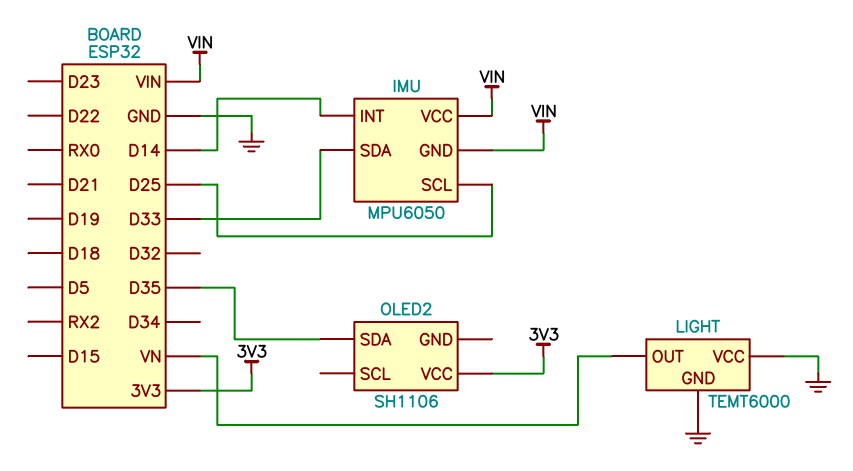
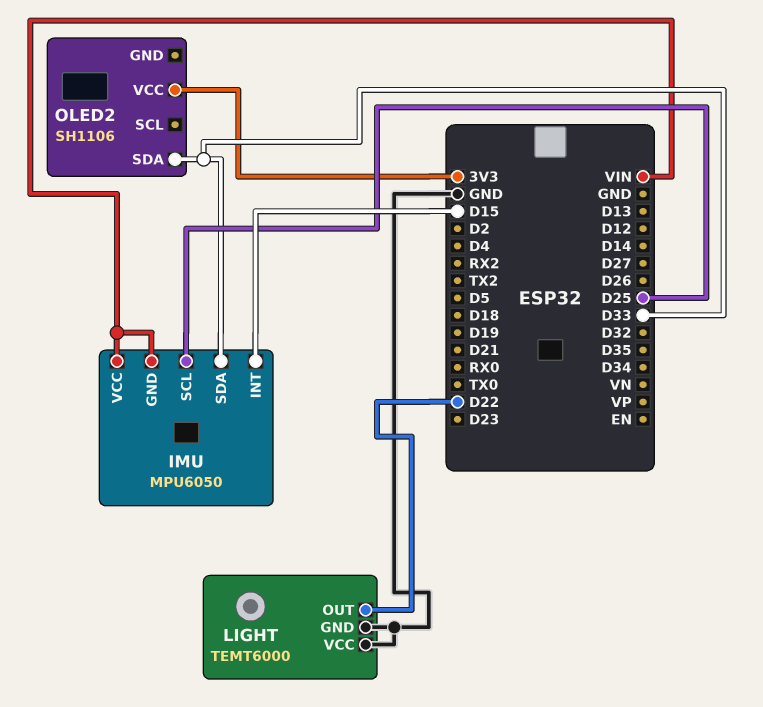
IMU pin INT: D14 -> D15
LIGHT pin OUT: VN -> D22
OLED2 pin SDA: D35 -> D33

